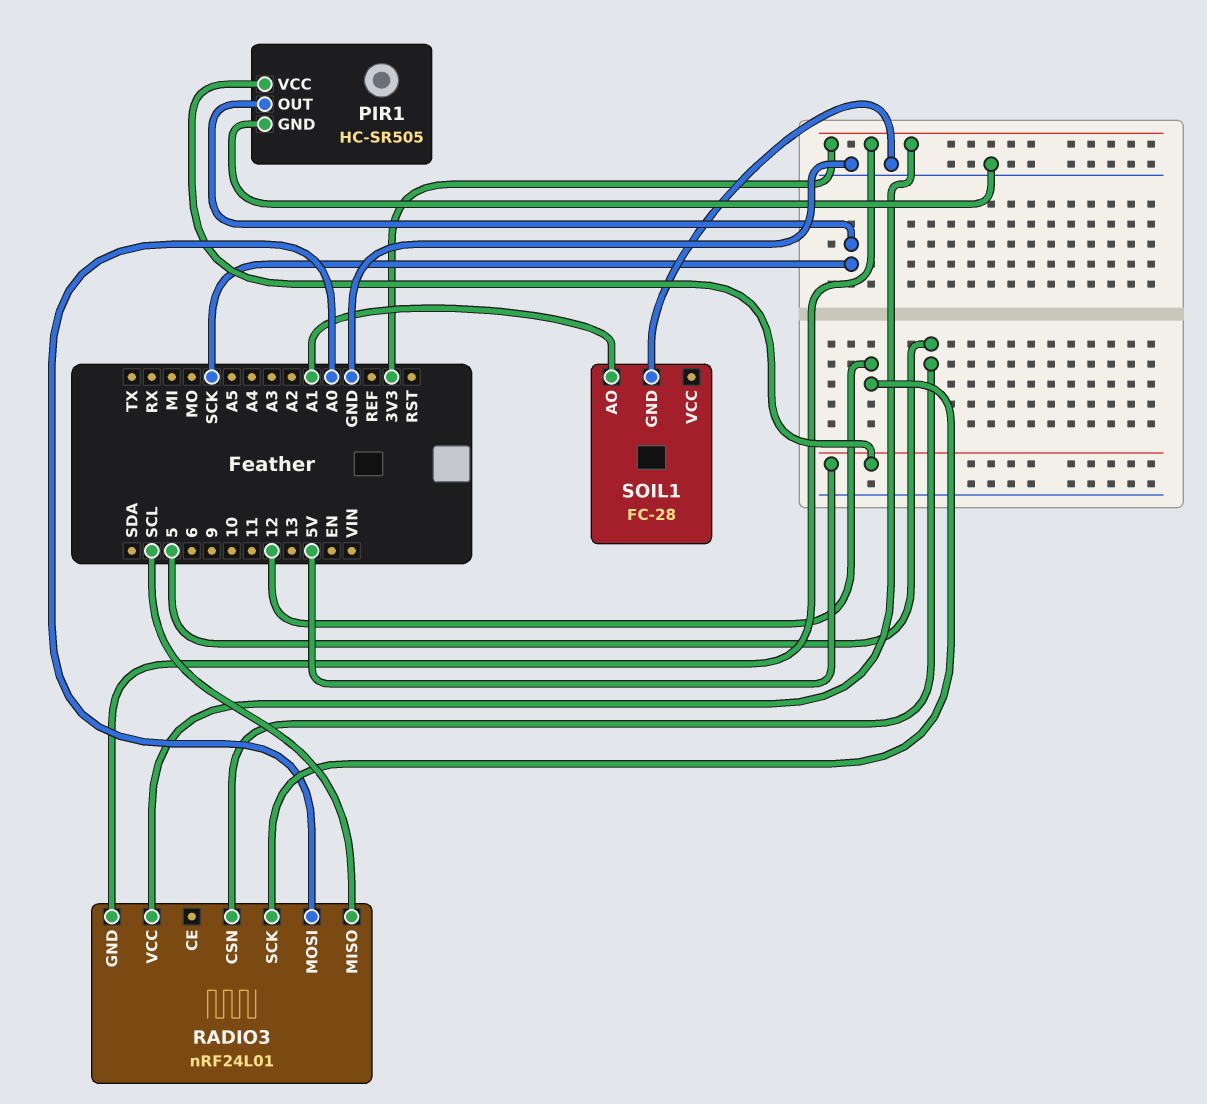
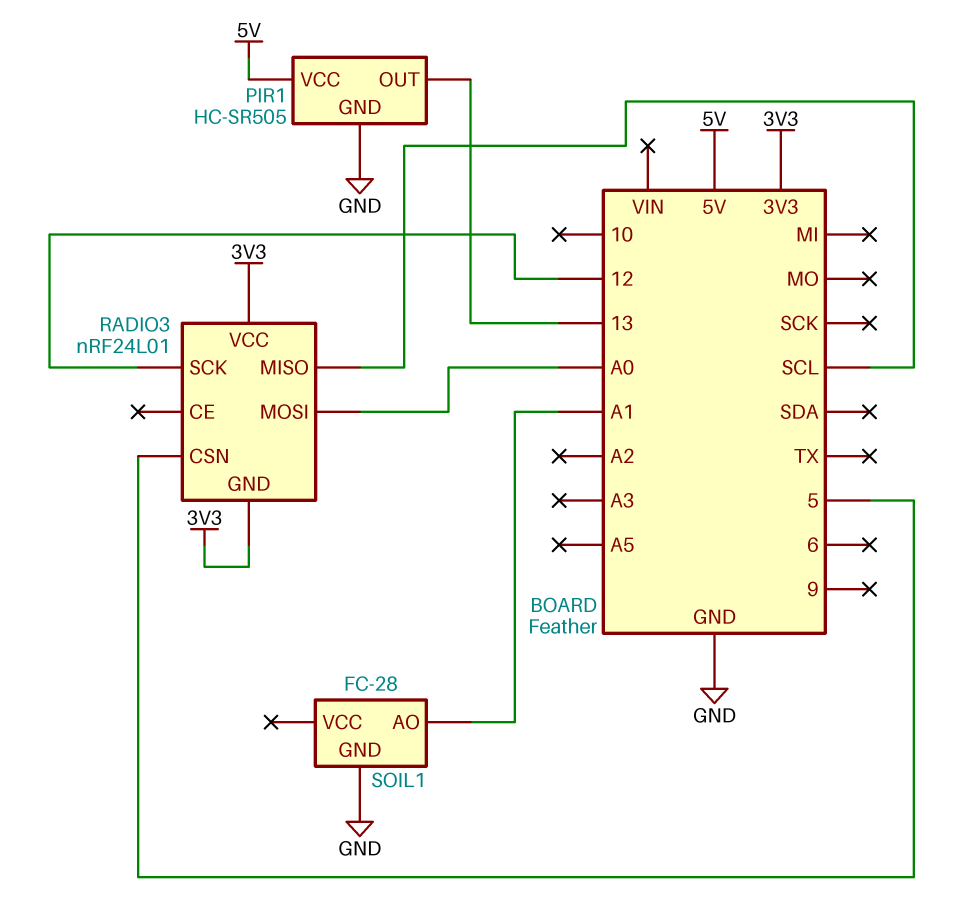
PIR1 pin OUT: SCK -> 13

